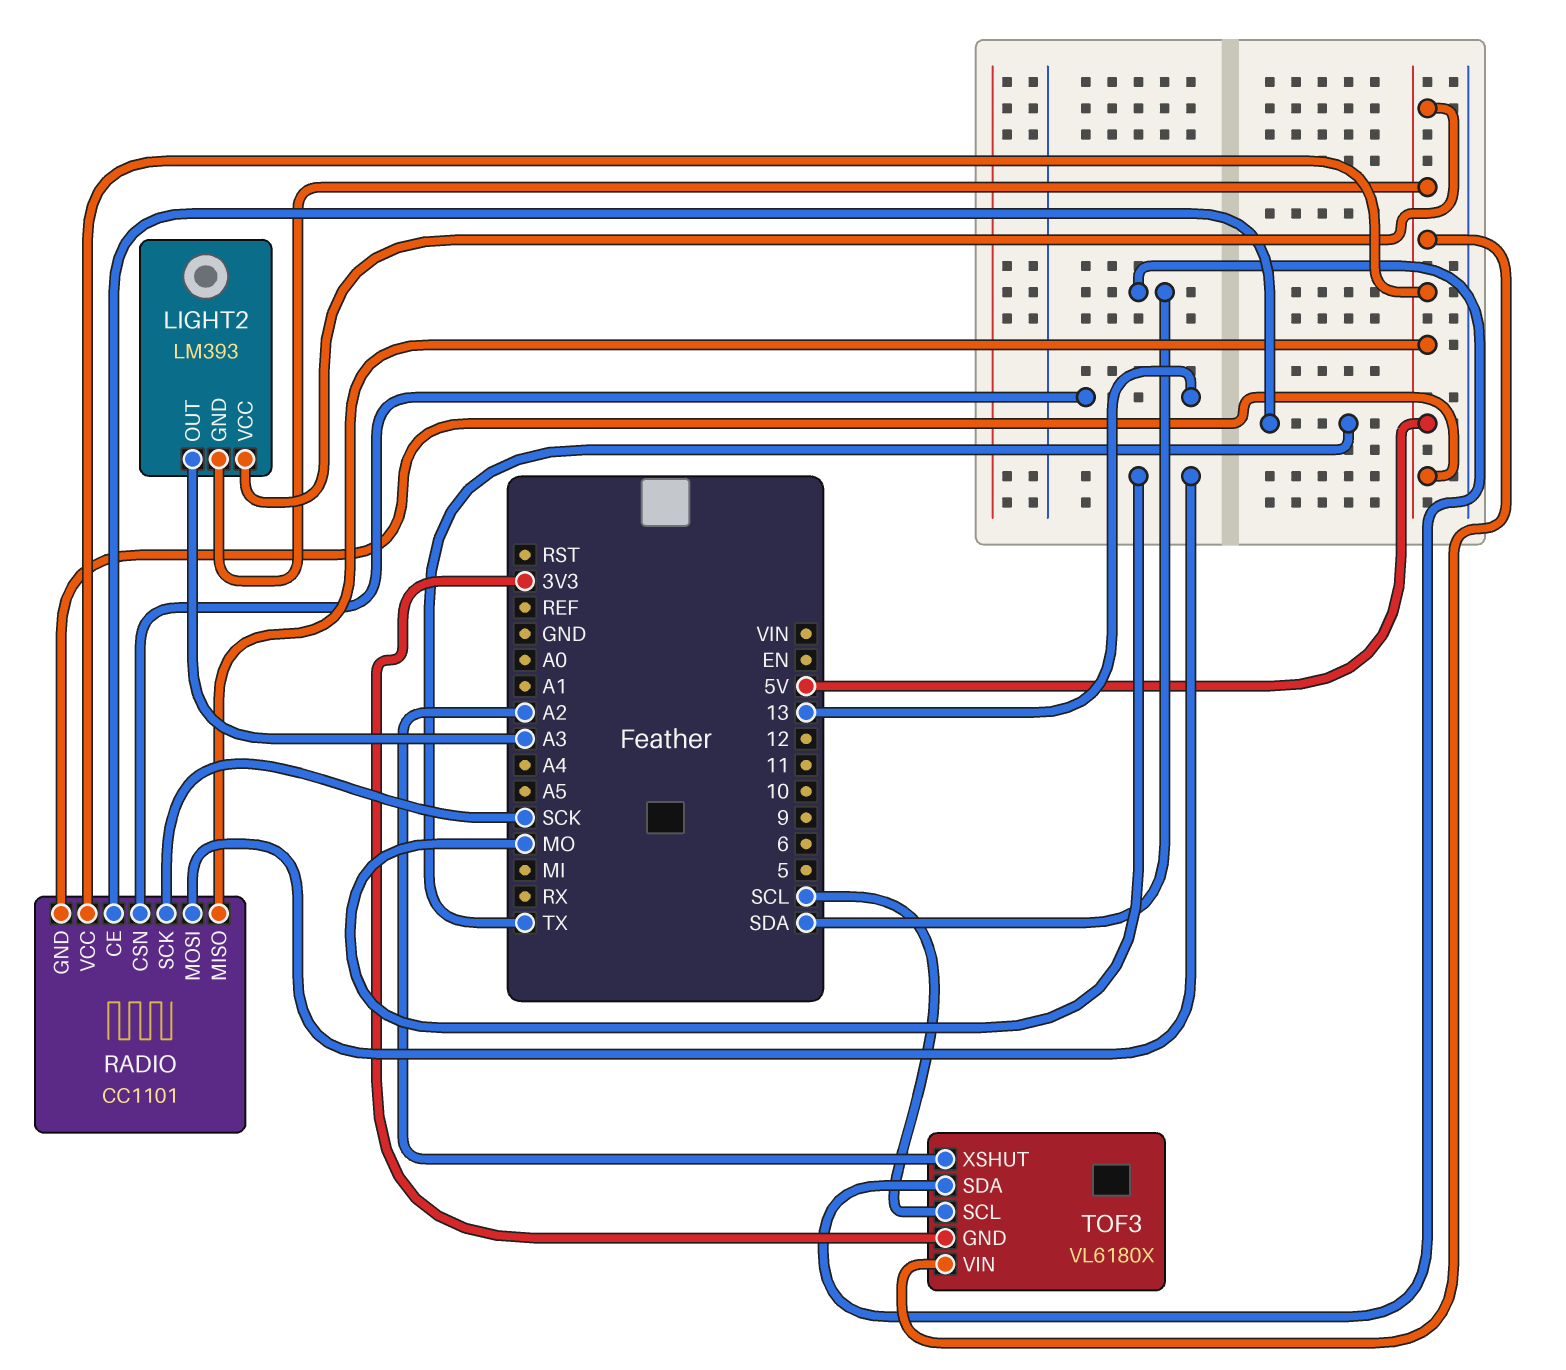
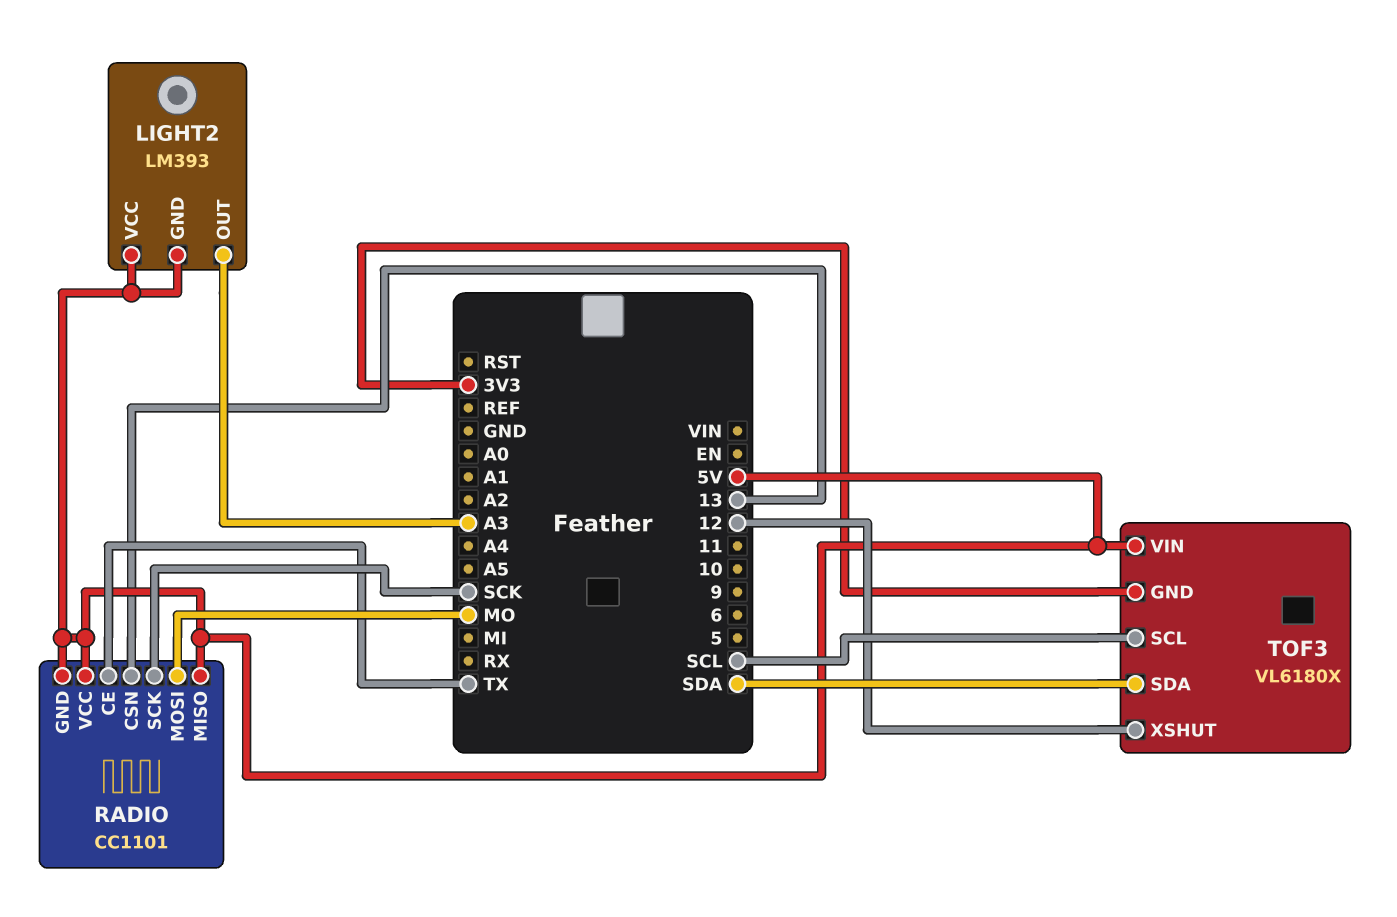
TOF3 pin XSHUT: A2 -> 12

